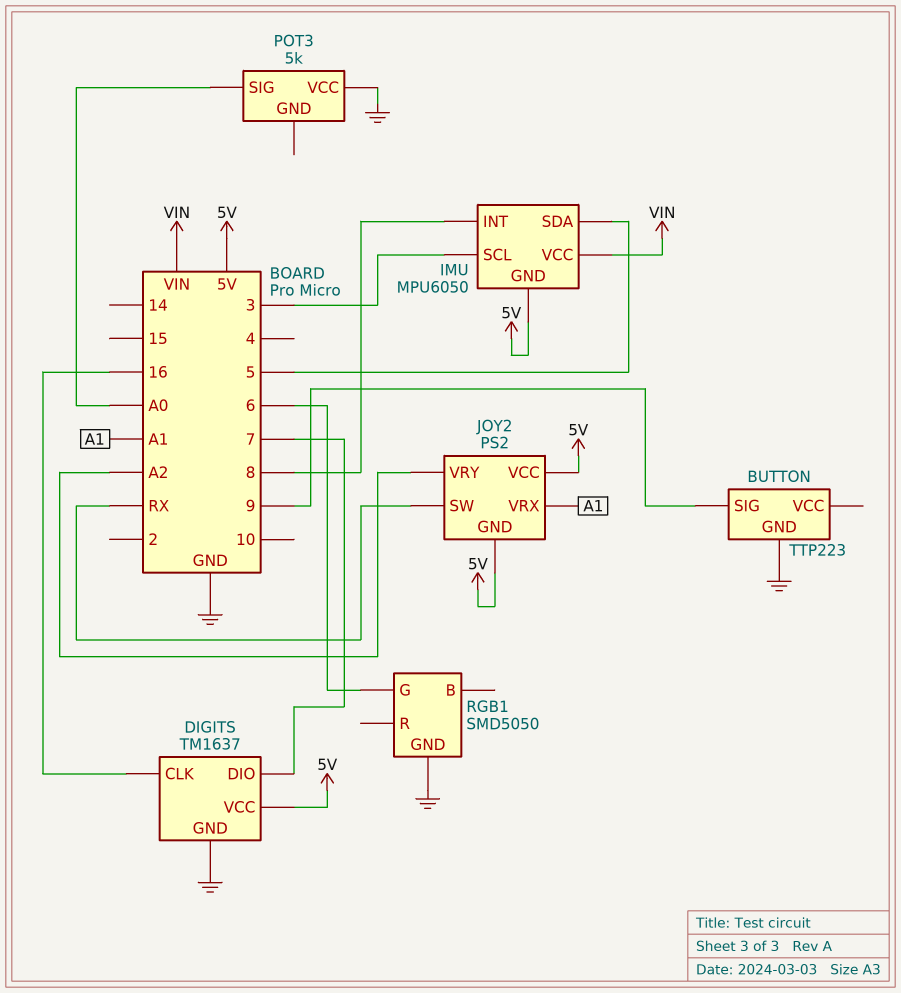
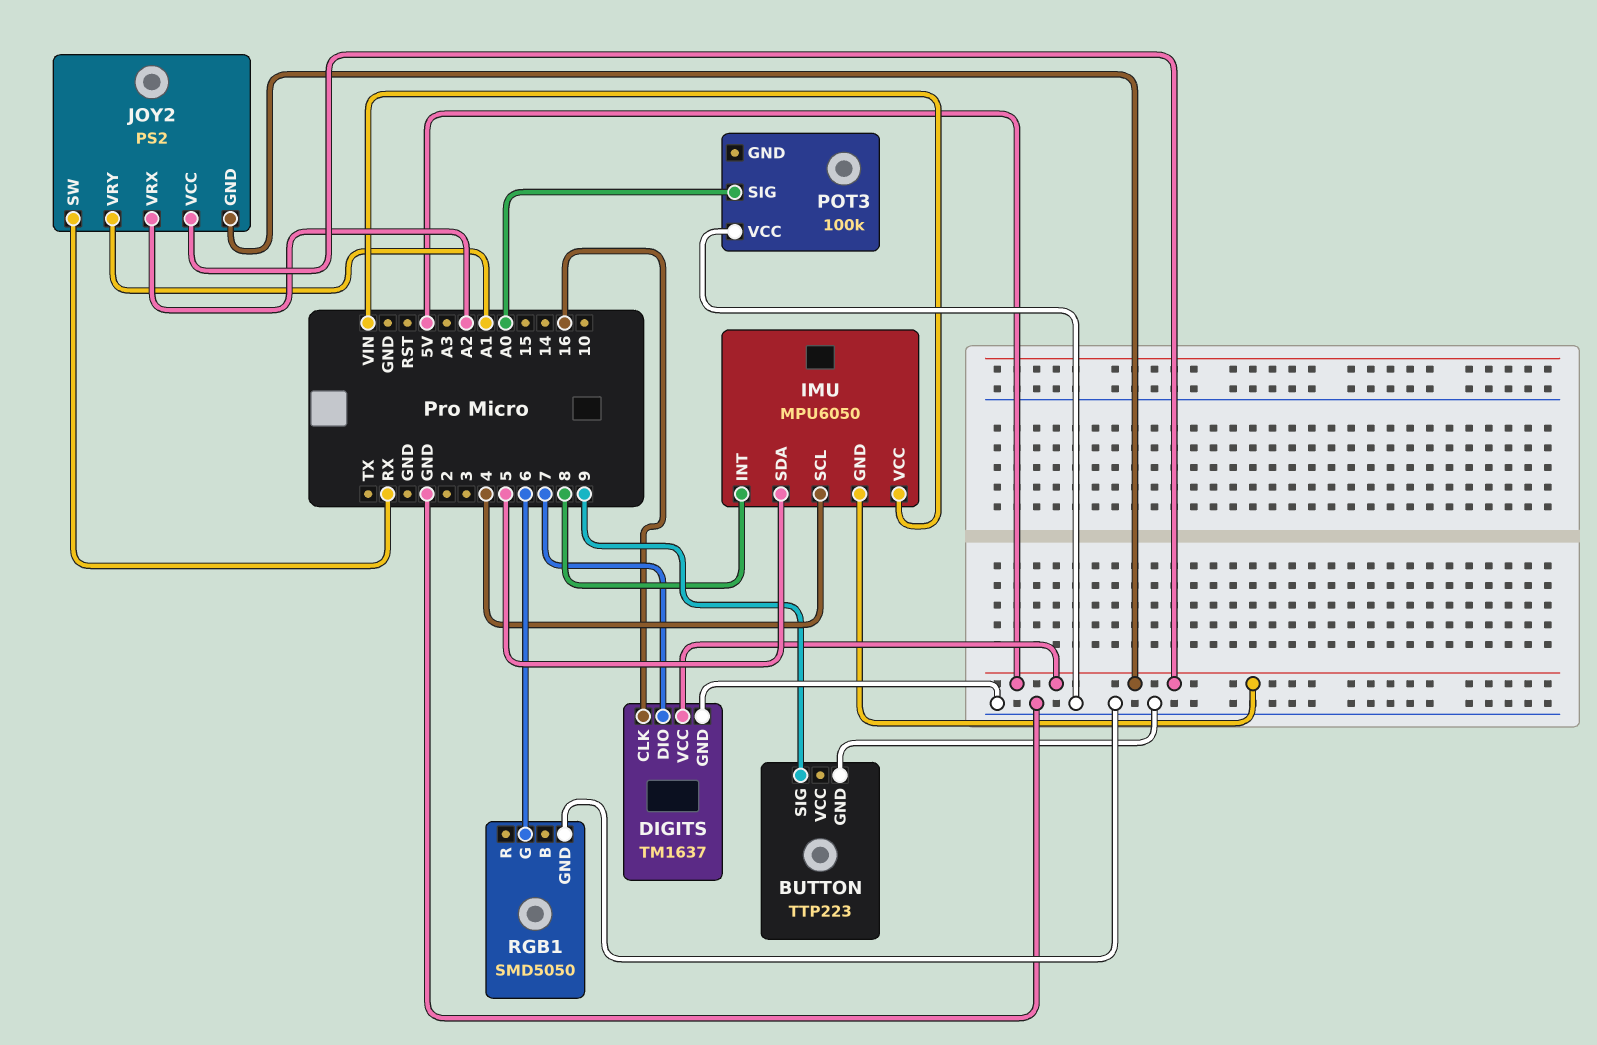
IMU pin SCL: 3 -> 4
JOY2 pin VRX: A1 -> A2
JOY2 pin VRY: A2 -> A1
POT3: 5k -> 100k

